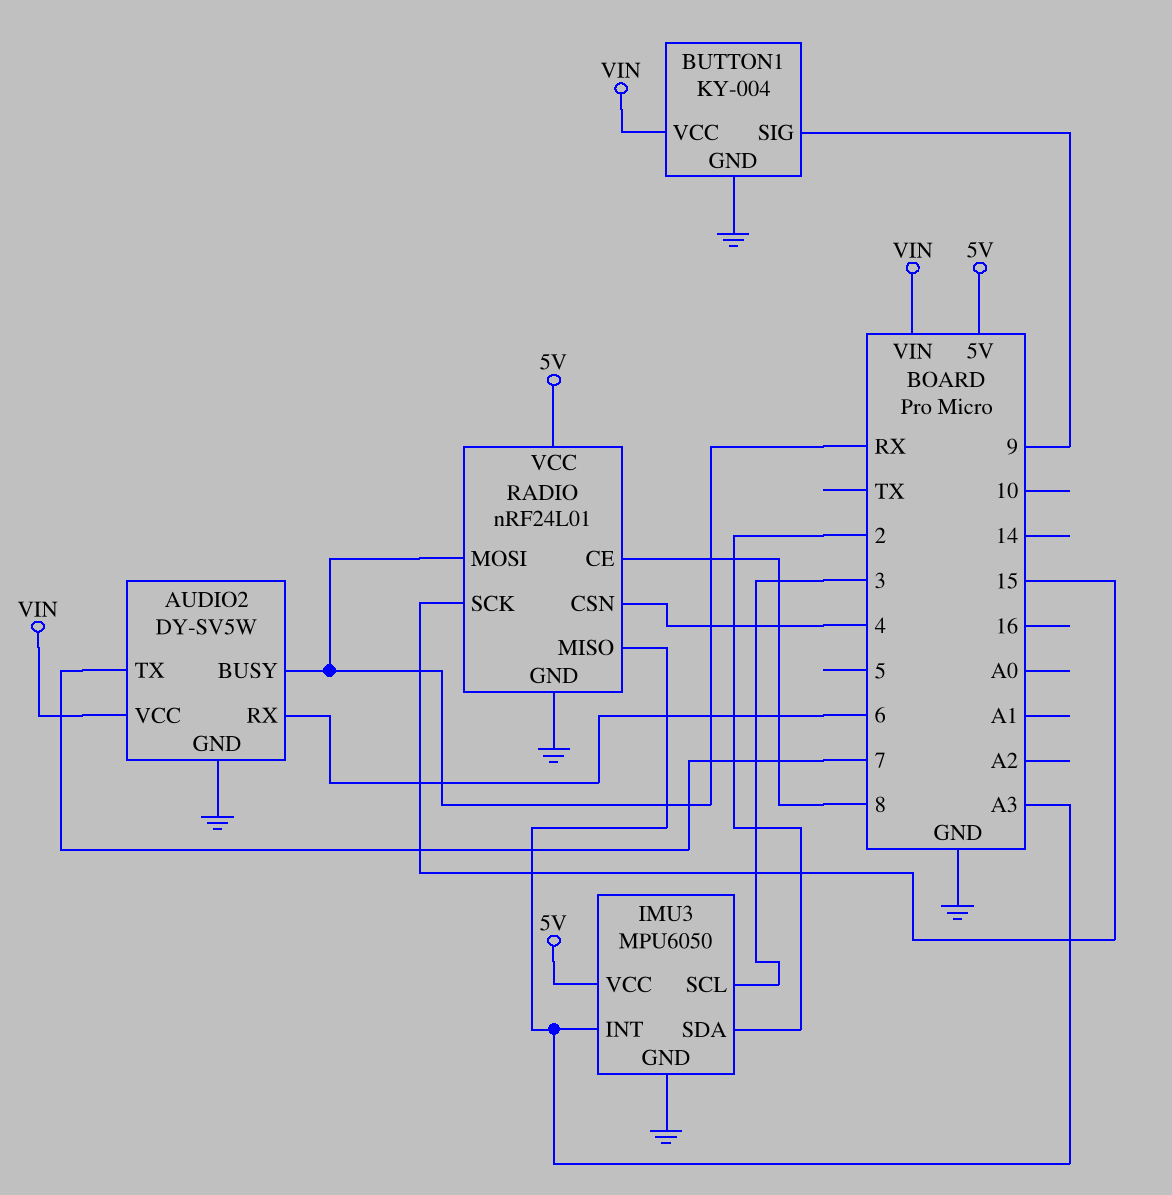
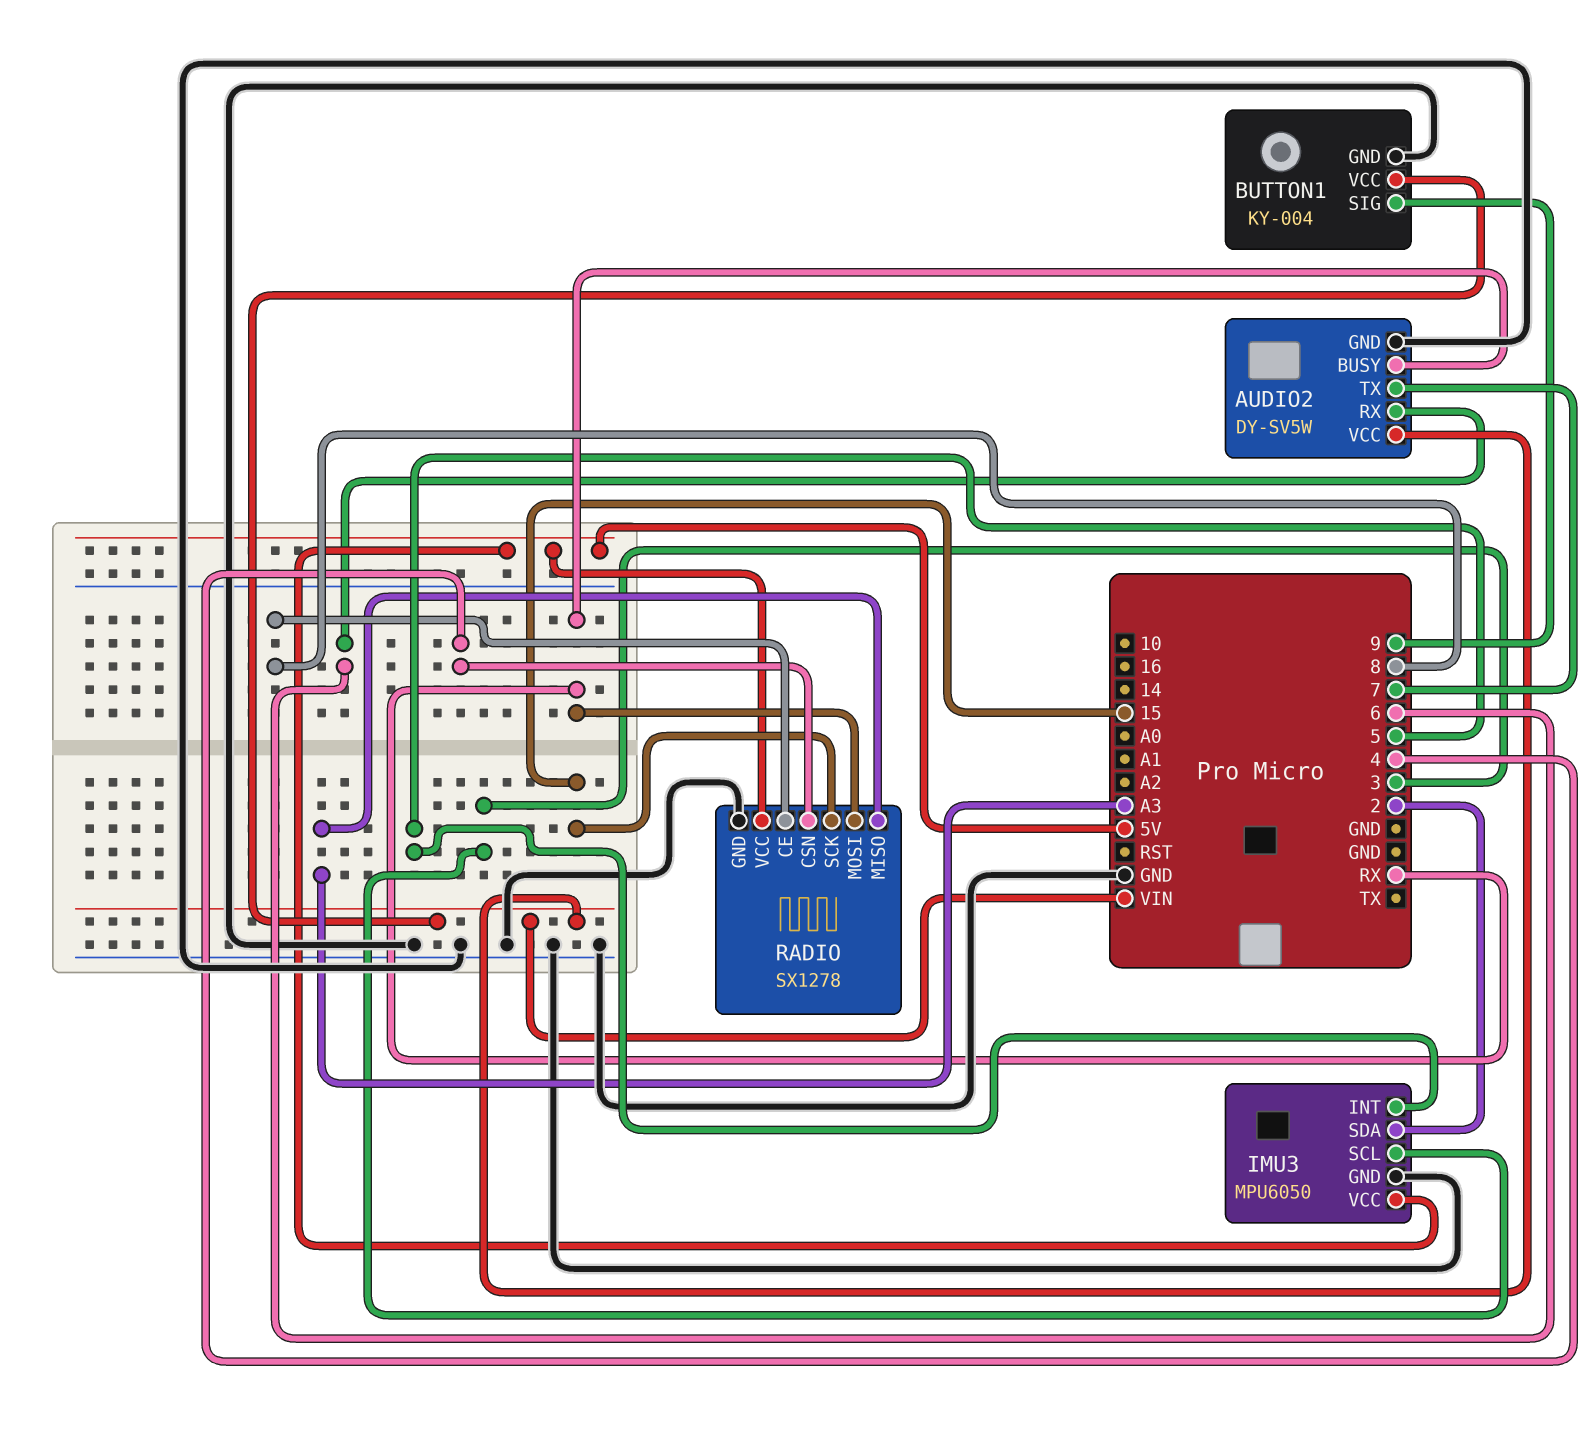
IMU3 pin INT: A3 -> 5
RADIO: nRF24L01 -> SX1278

